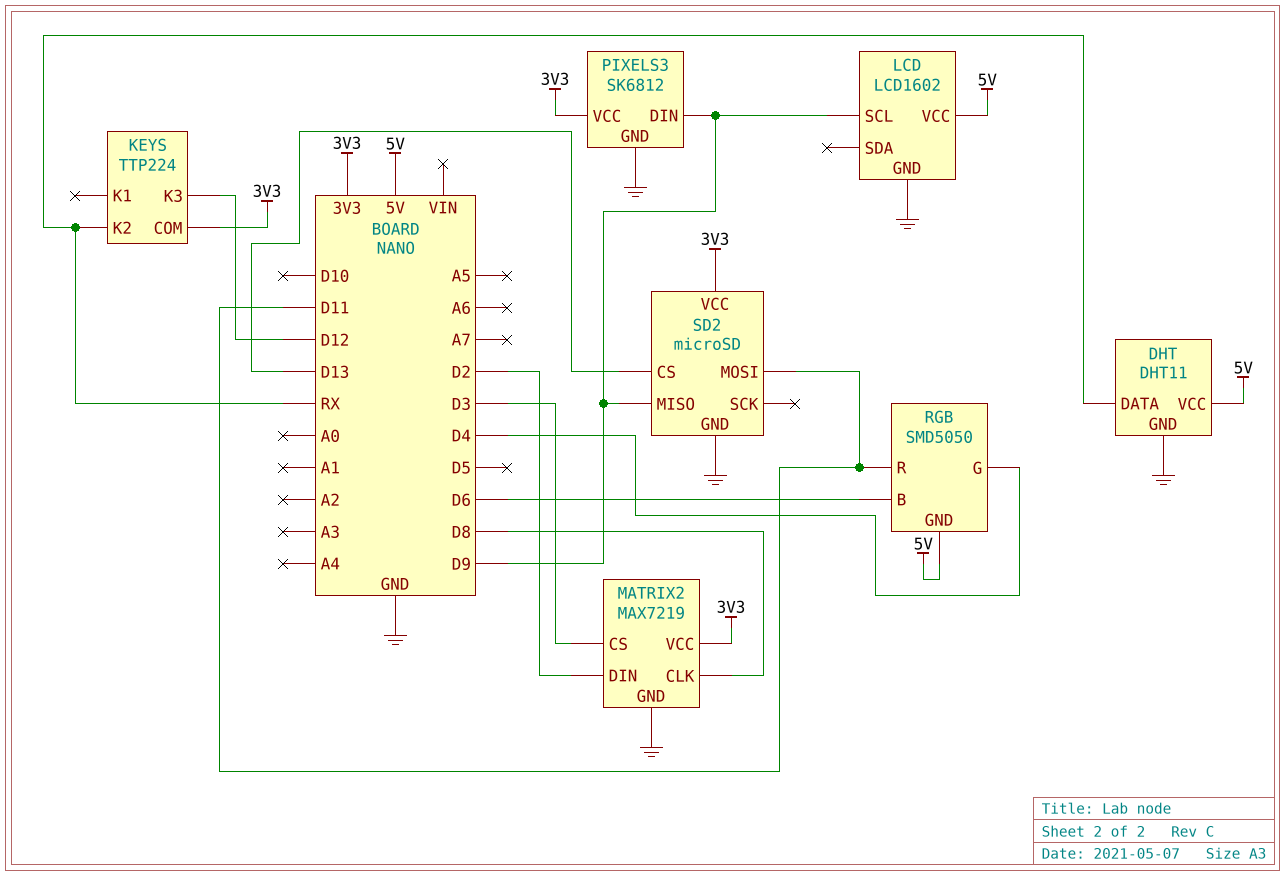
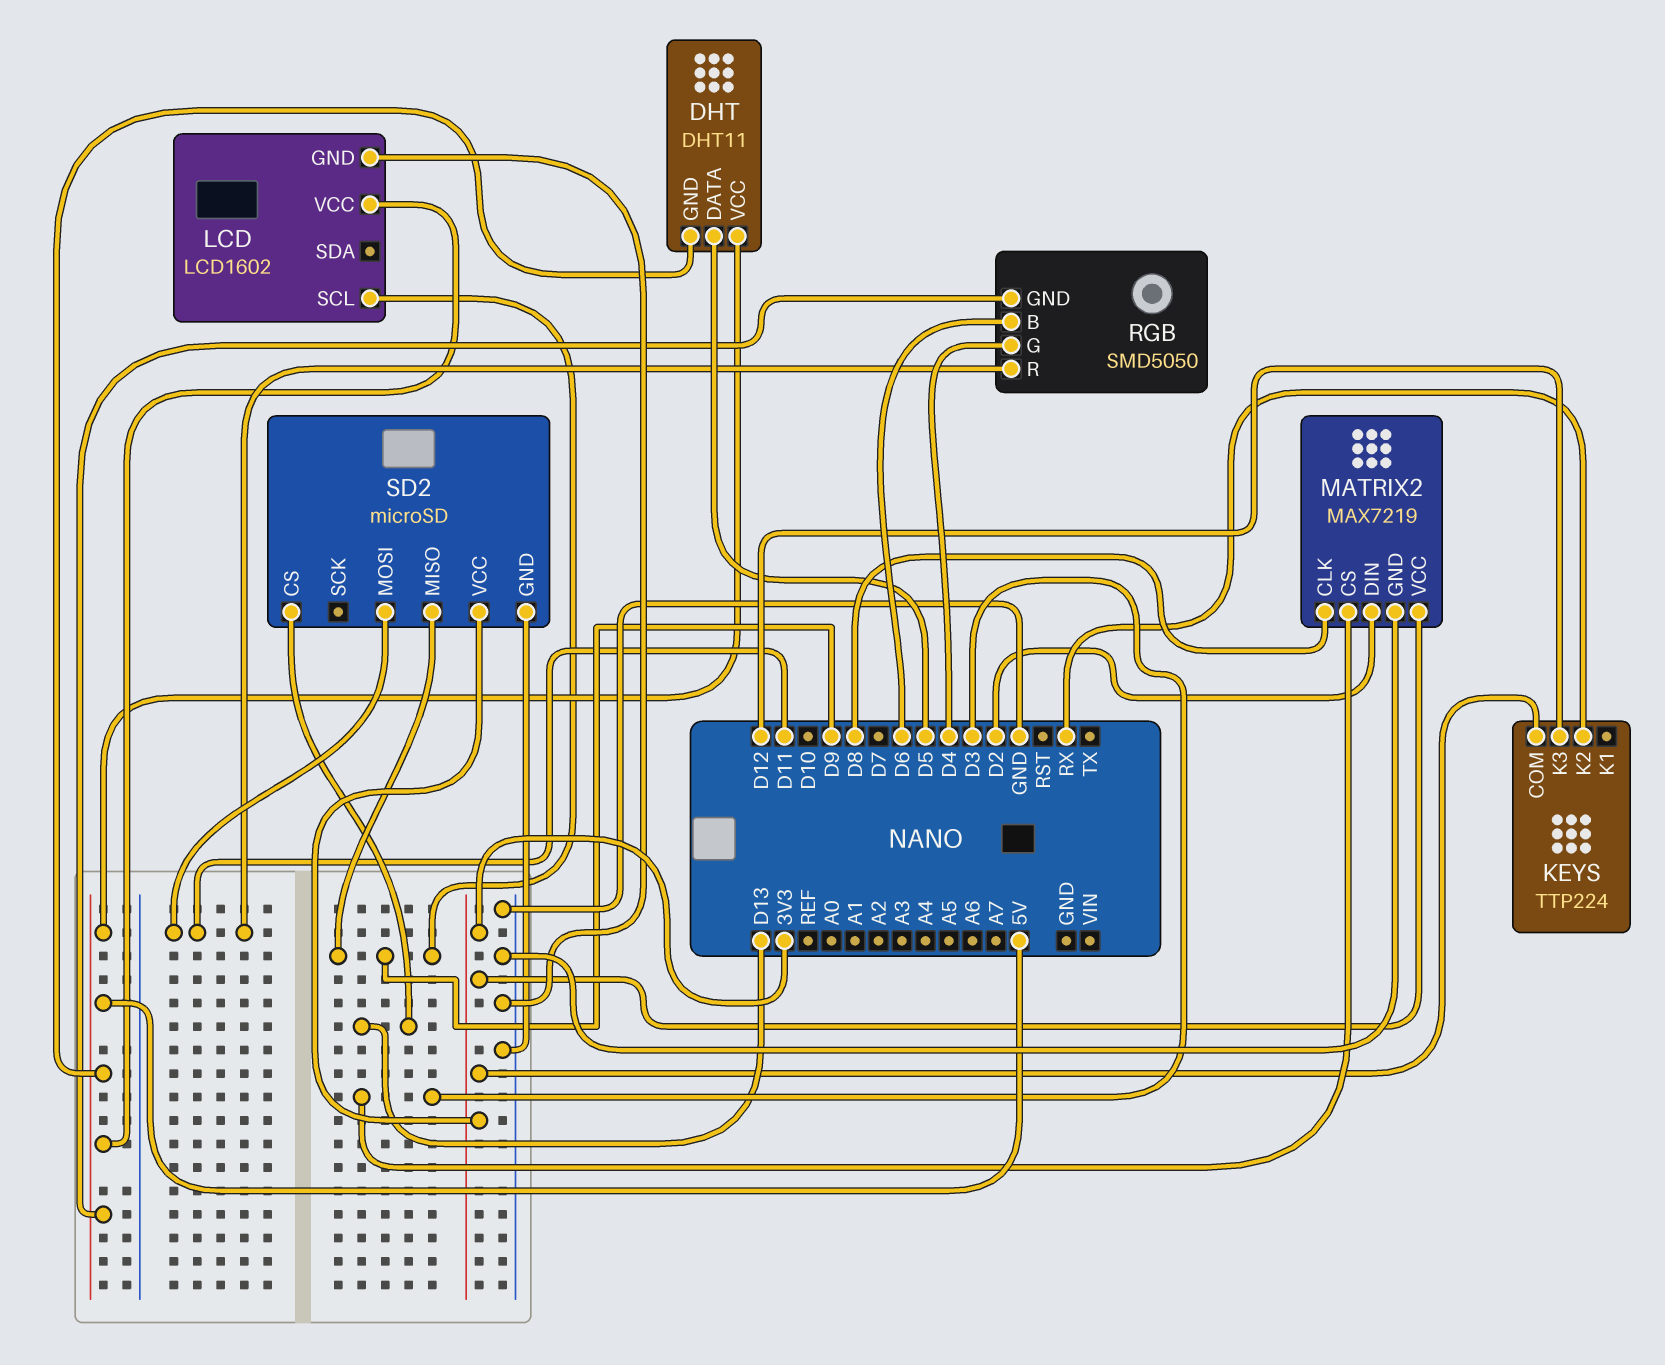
DHT pin DATA: RX -> D5
DHT pin GND: GND -> 5V
PIXELS3: SK6812 -> none
PIXELS3 pin DIN: D9 -> none
PIXELS3 pin GND: GND -> none
PIXELS3 pin VCC: 3V3 -> none

